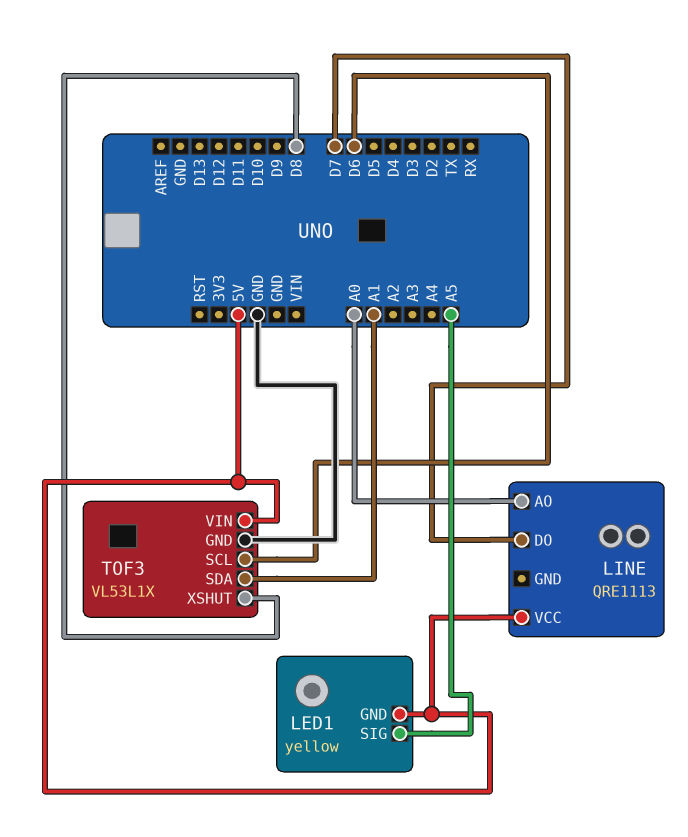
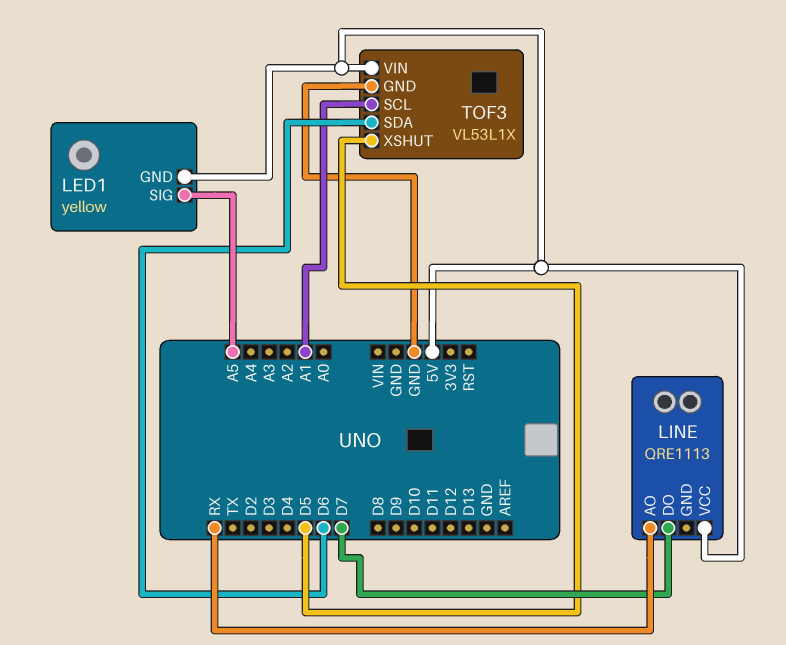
LINE pin AO: A0 -> RX
TOF3 pin SCL: D6 -> A1
TOF3 pin SDA: A1 -> D6
TOF3 pin XSHUT: D8 -> D5

